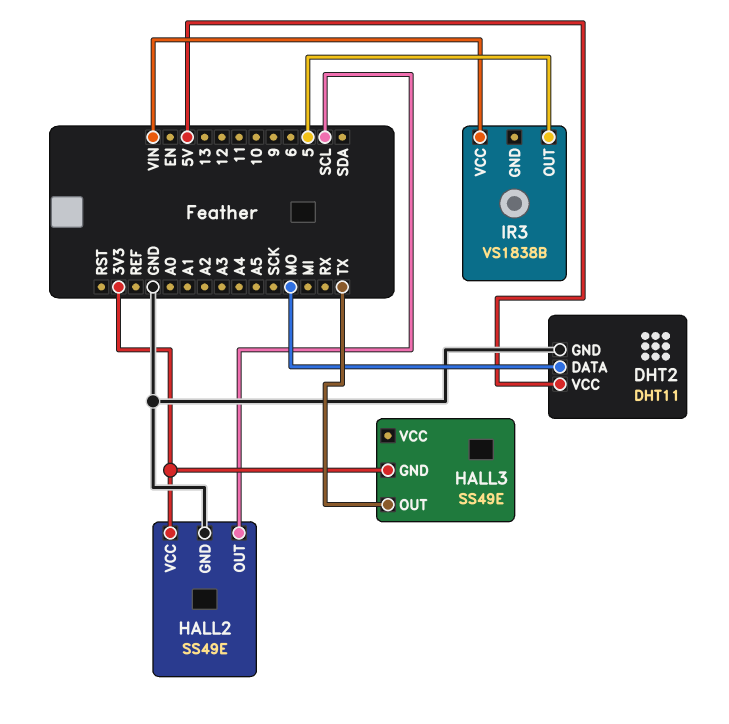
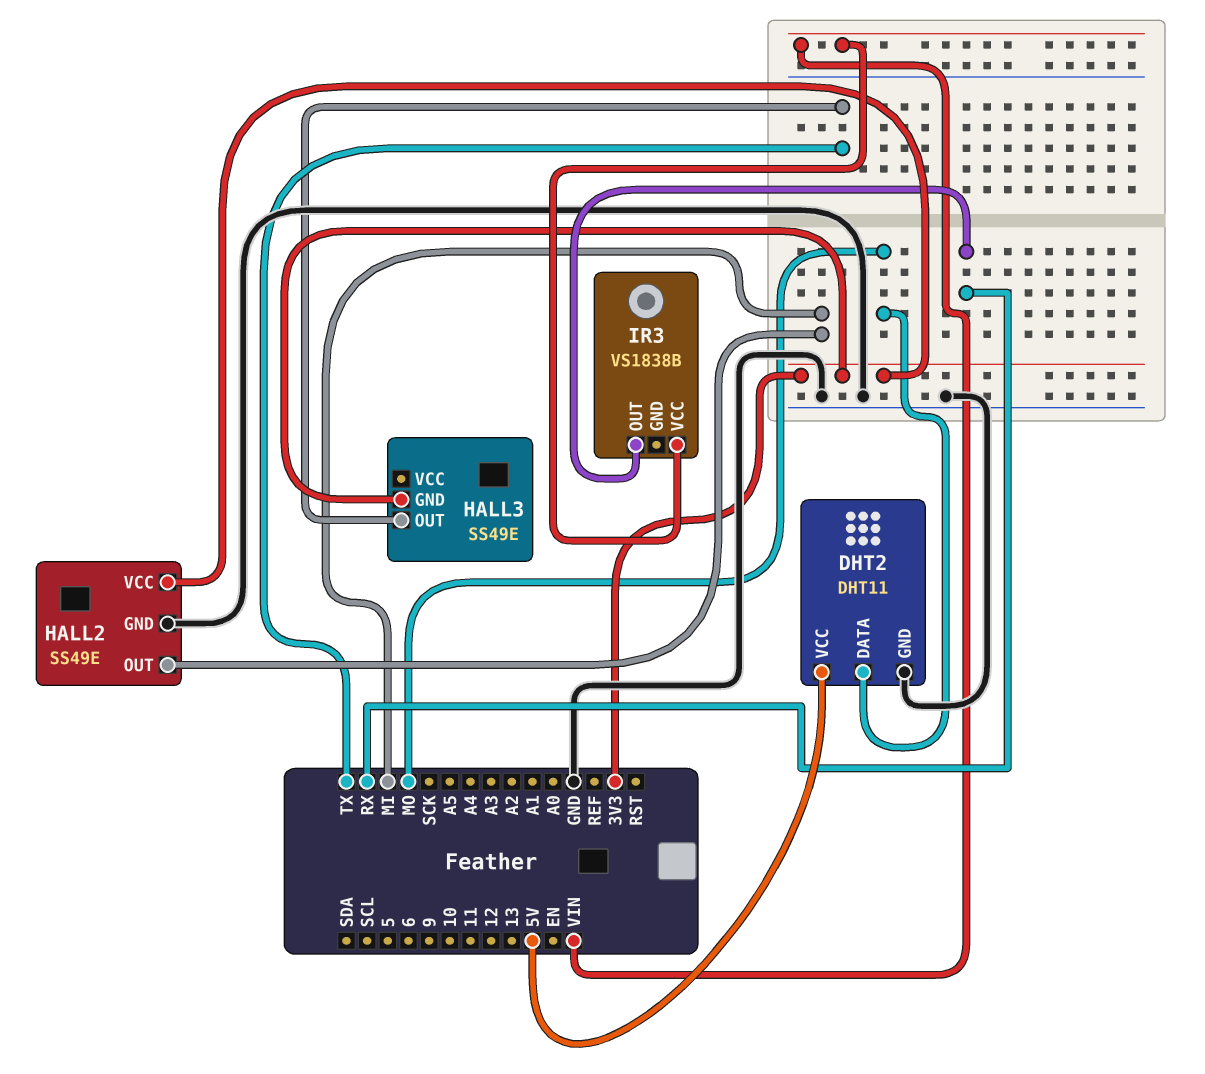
HALL2 pin OUT: SCL -> MI
IR3 pin OUT: 5 -> RX

